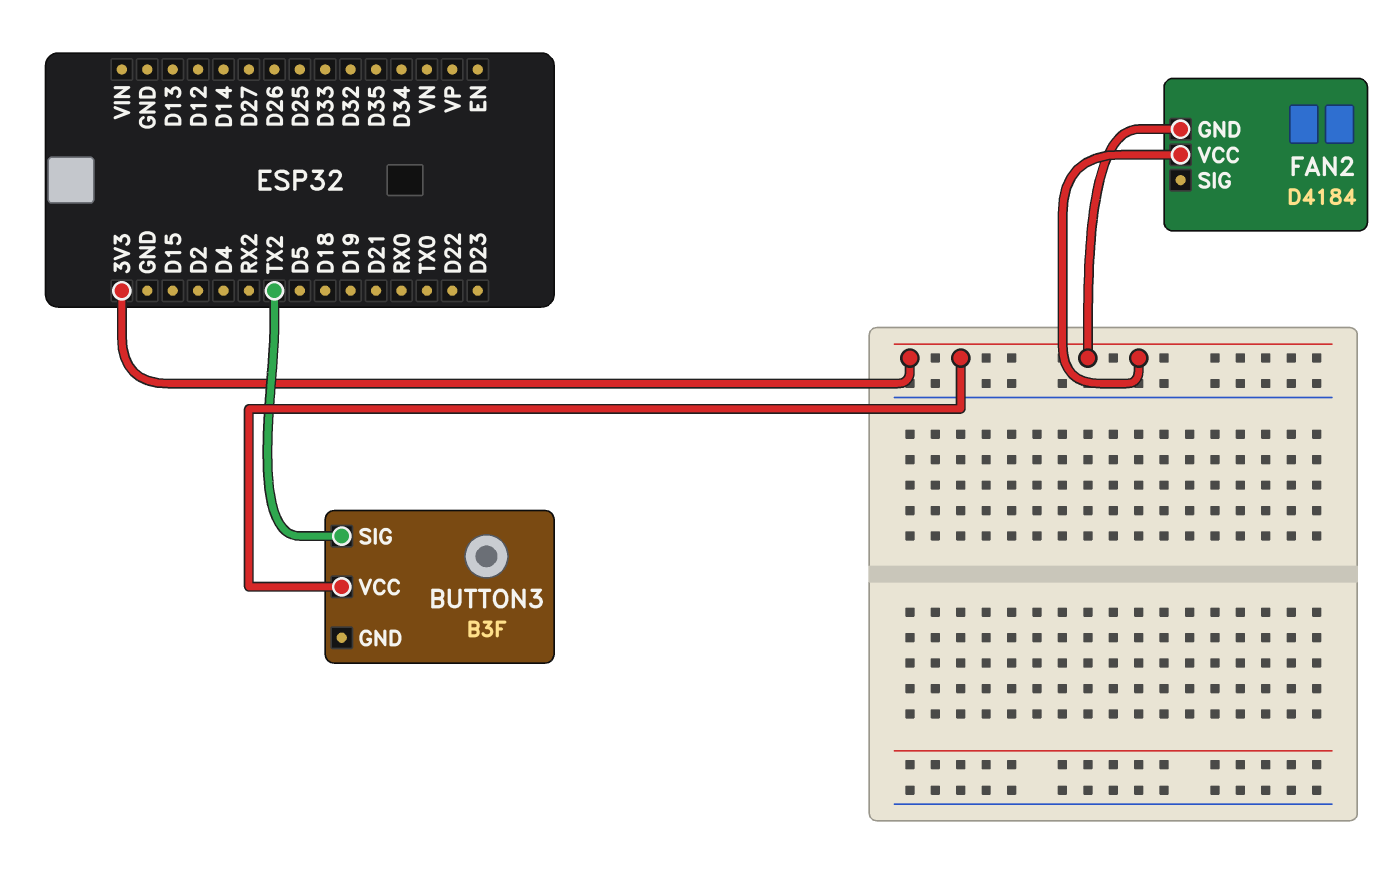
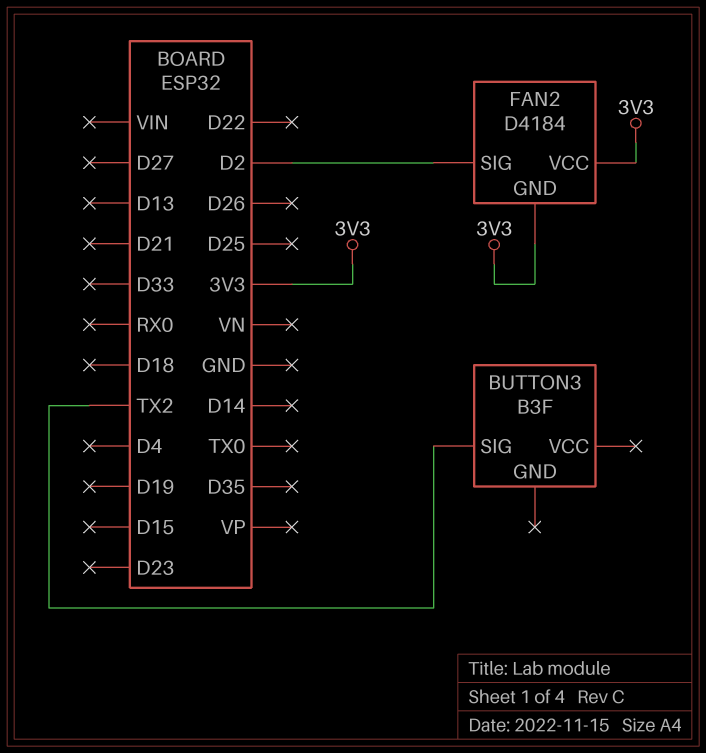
BUTTON3 pin VCC: 3V3 -> none
FAN2 pin SIG: none -> D2

